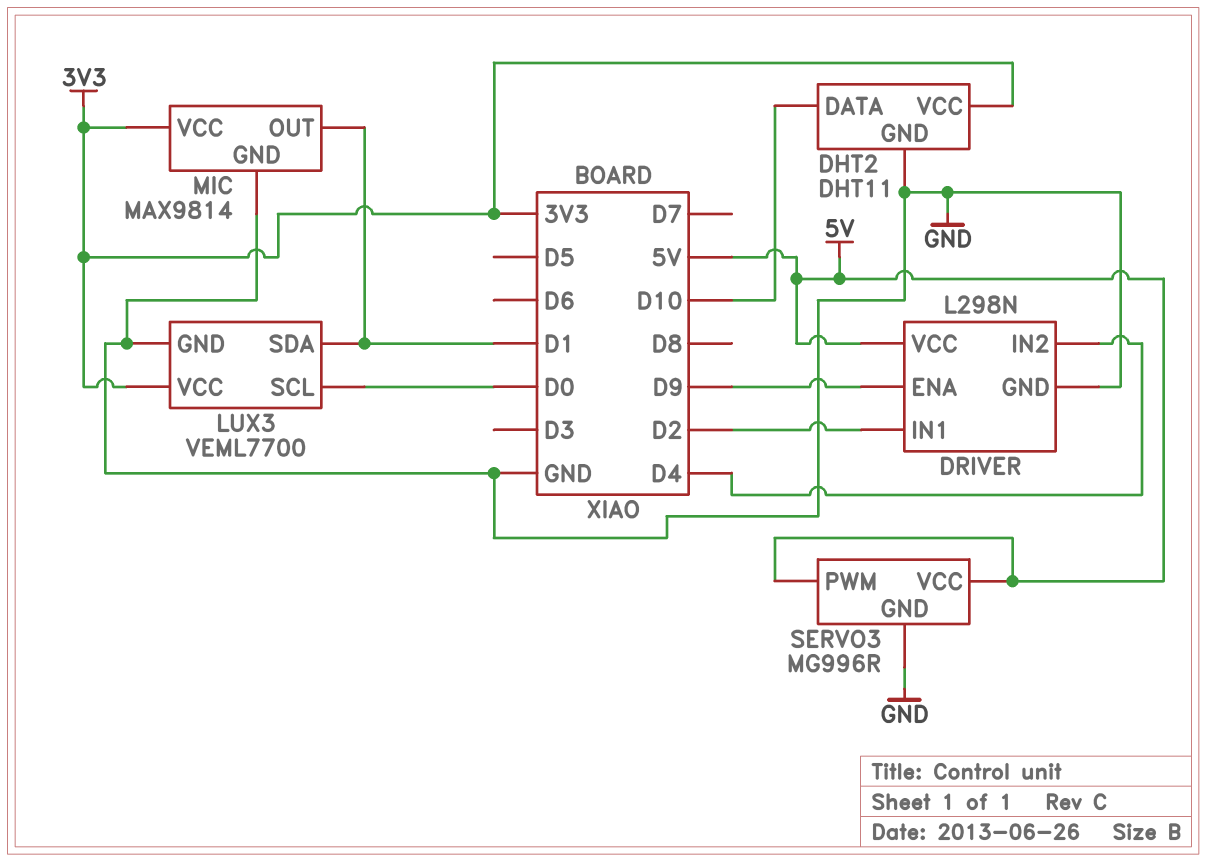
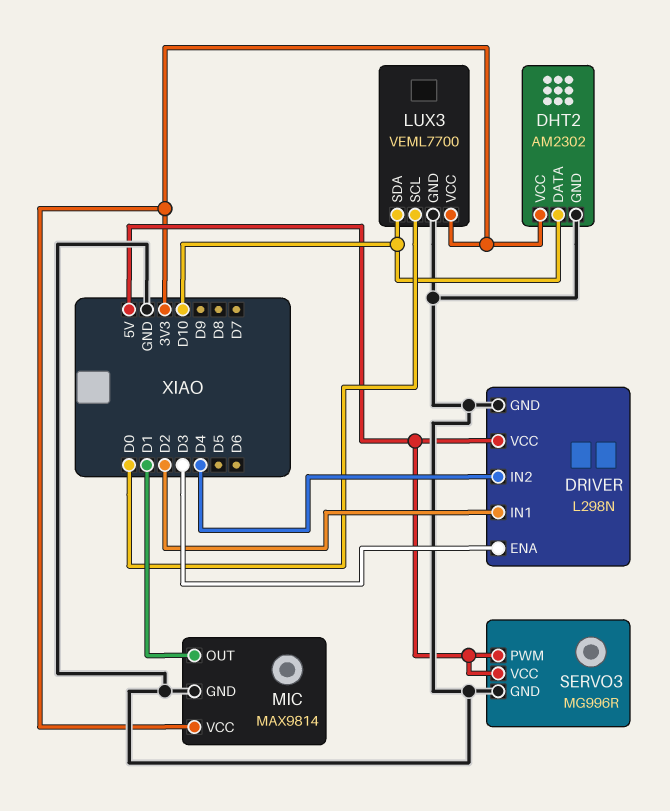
DHT2: DHT11 -> AM2302
DRIVER pin ENA: D9 -> D3
LUX3 pin SDA: D1 -> D10

